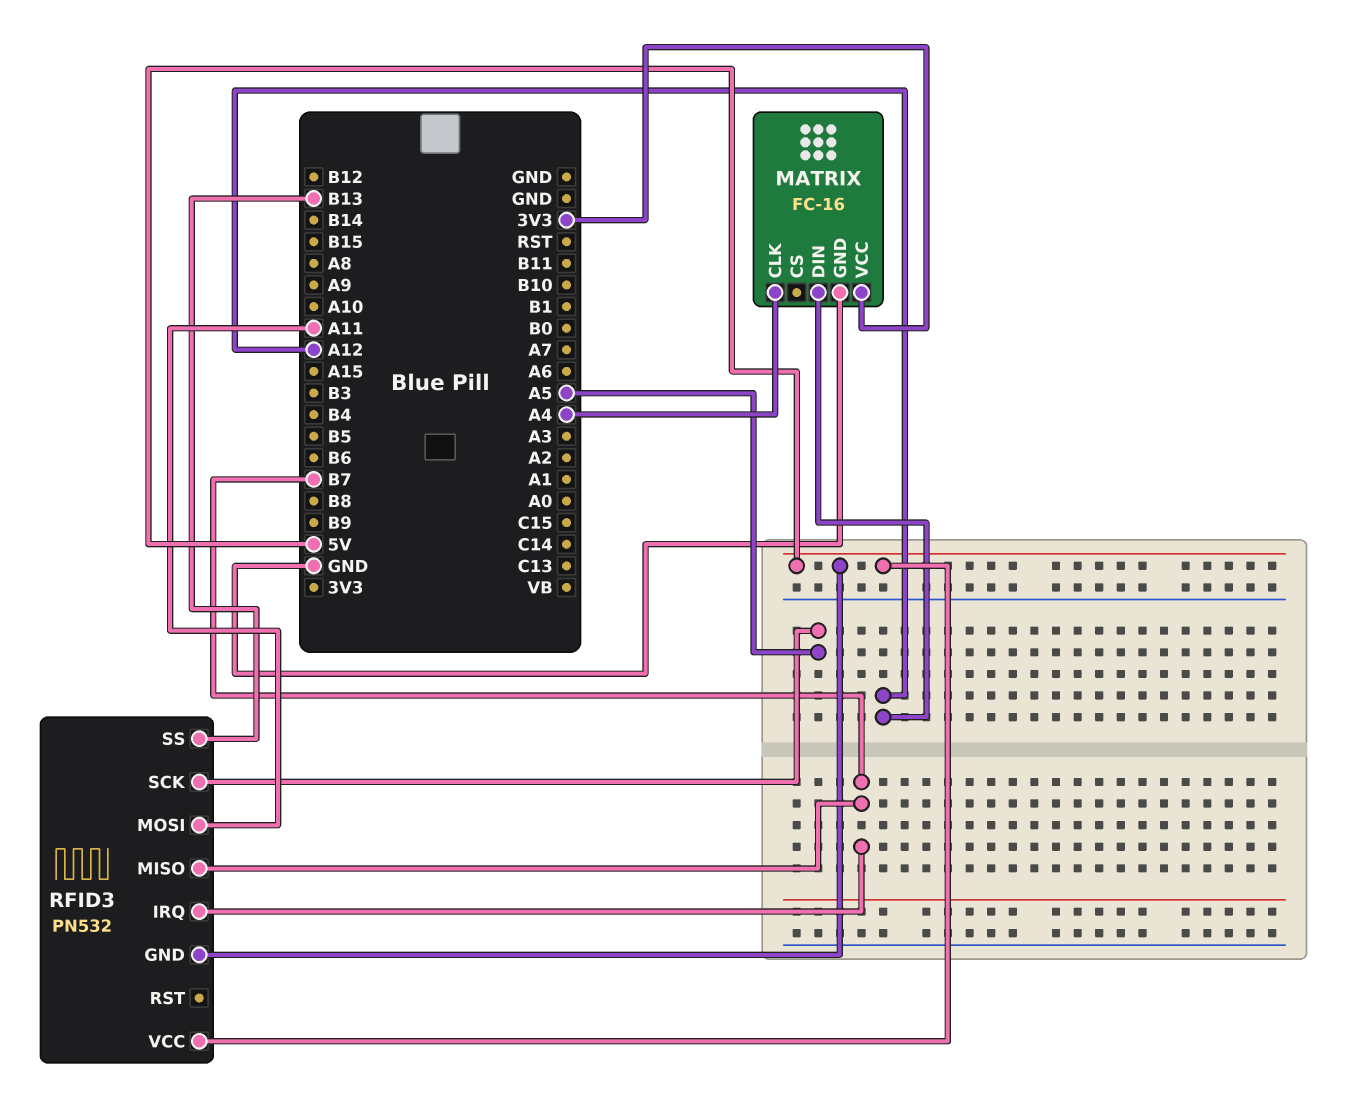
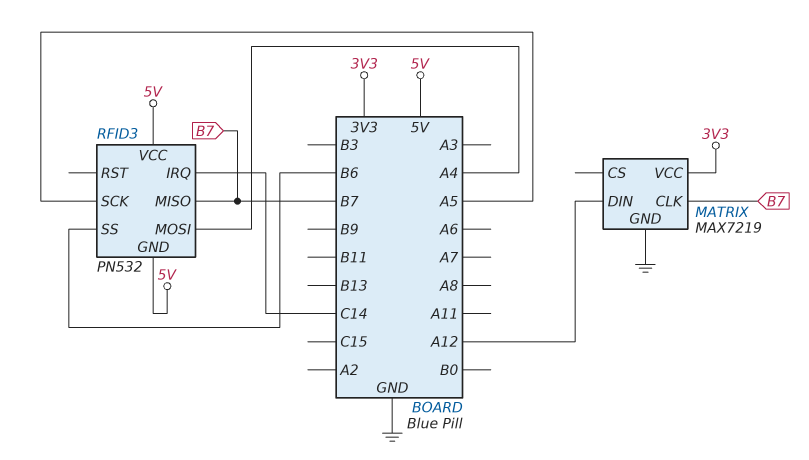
MATRIX: FC-16 -> MAX7219
MATRIX pin CLK: A4 -> B7
RFID3 pin IRQ: B7 -> C14
RFID3 pin MOSI: A11 -> A4
RFID3 pin SS: B13 -> B6

